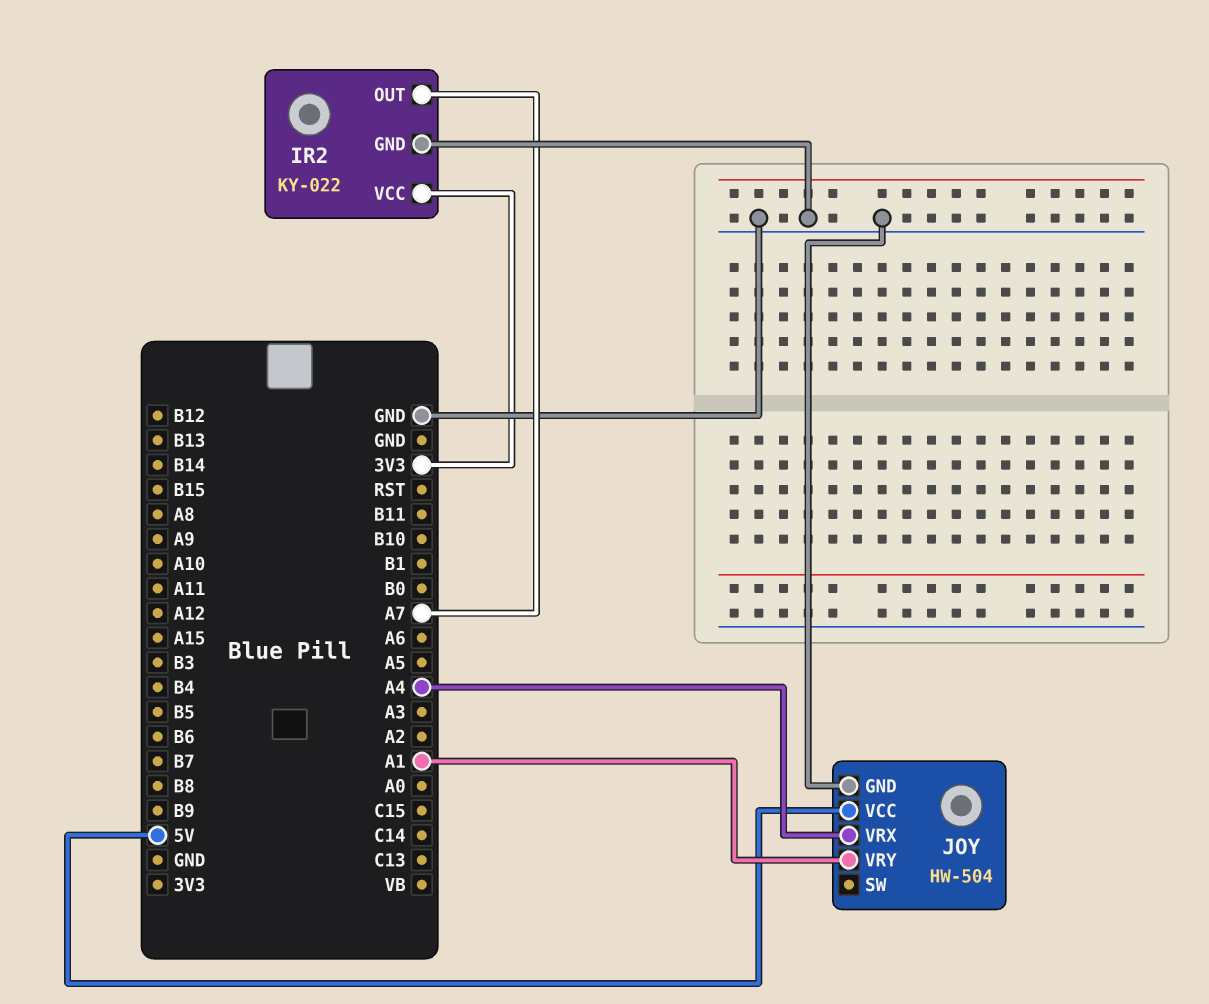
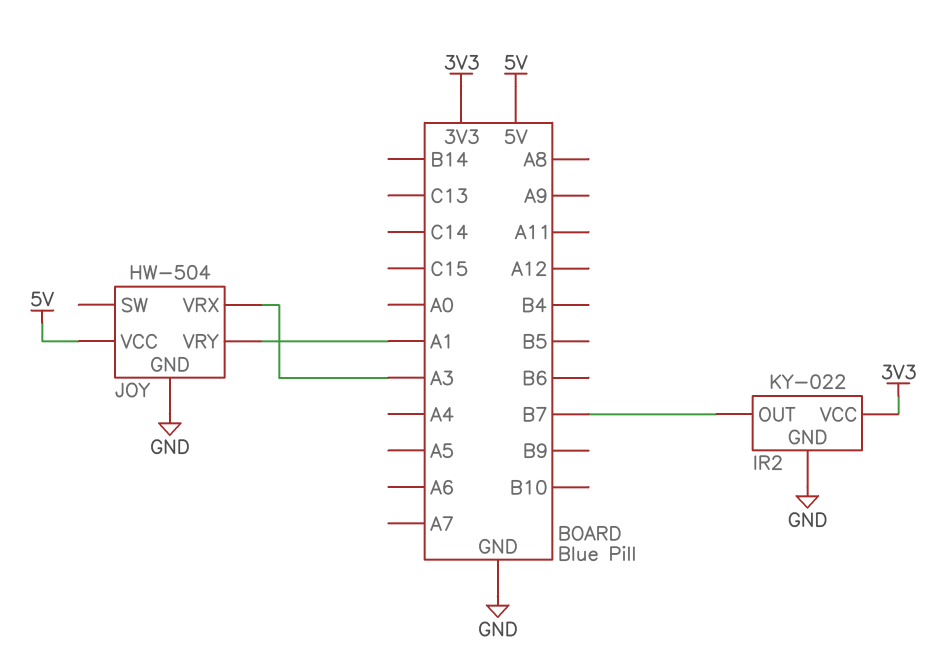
IR2 pin OUT: A7 -> B7
JOY pin VRX: A4 -> A3

